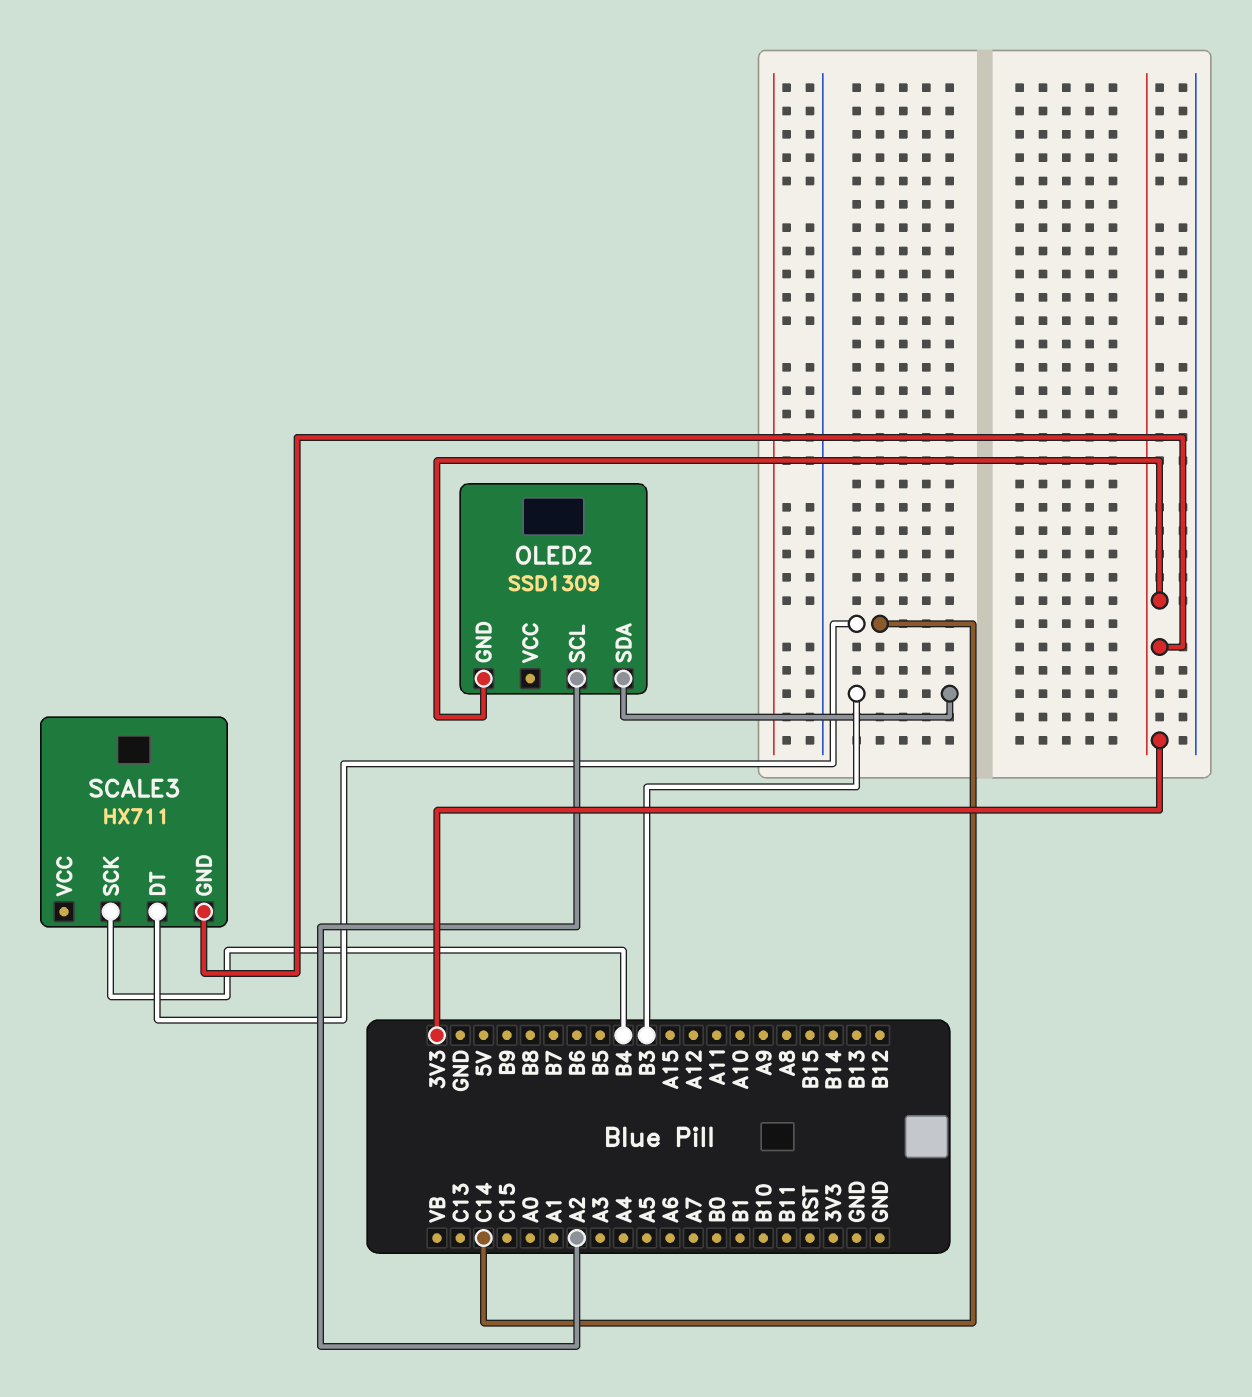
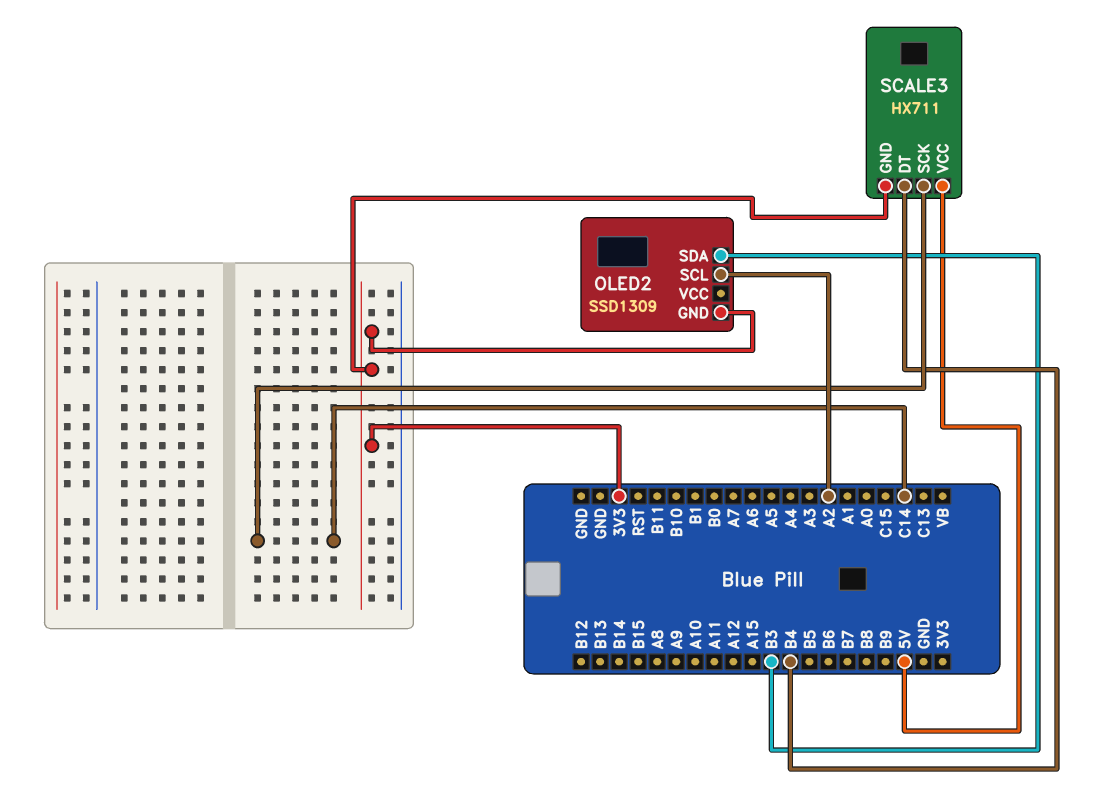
SCALE3 pin DT: C14 -> B4
SCALE3 pin SCK: B4 -> C14
SCALE3 pin VCC: none -> 5V

